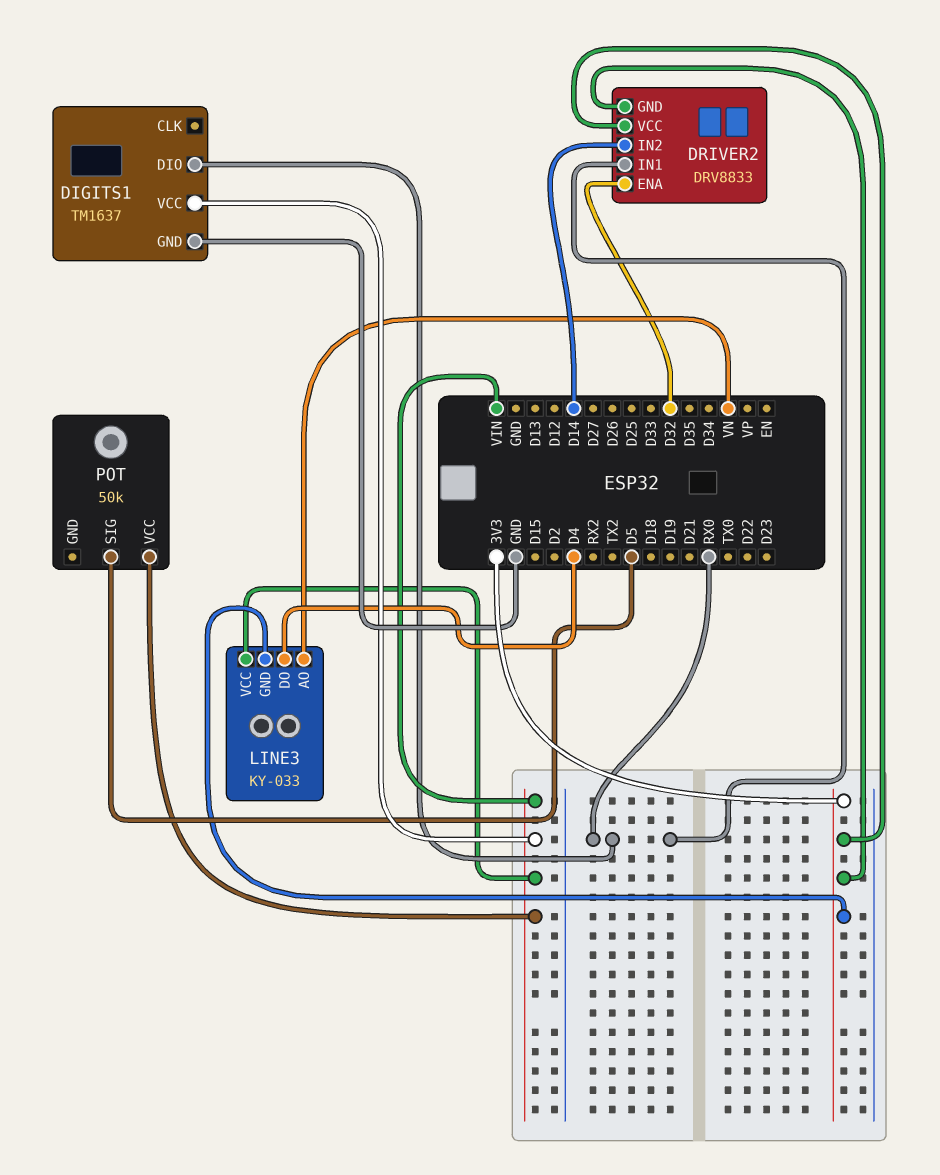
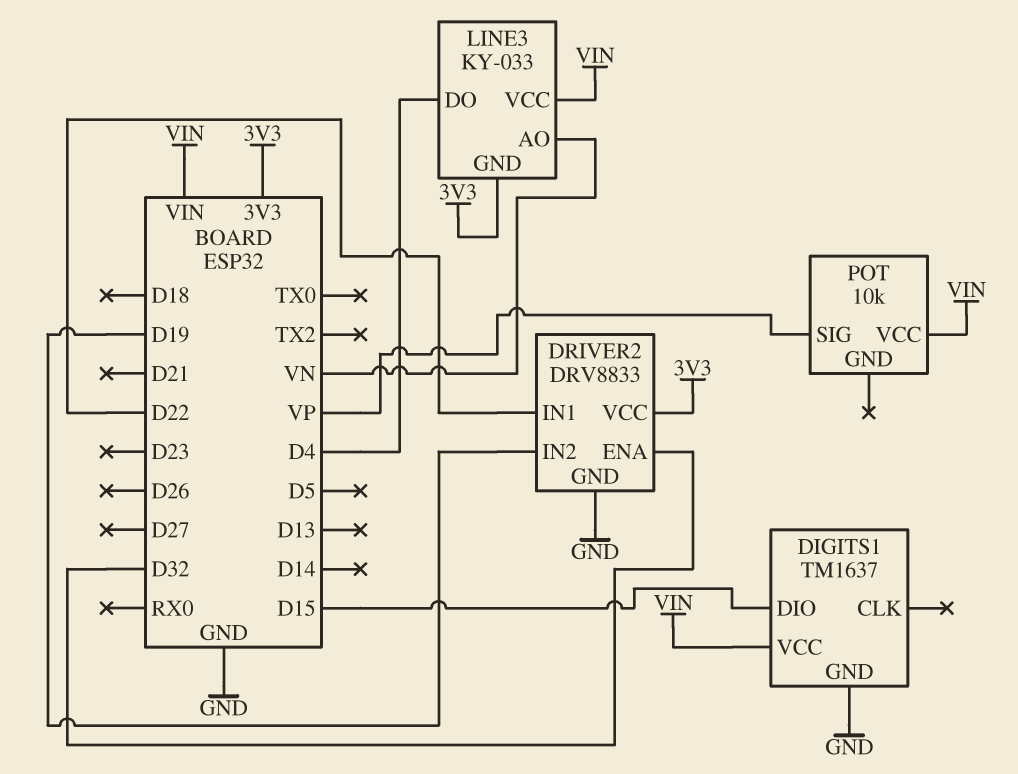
DIGITS1 pin DIO: RX0 -> D15
DRIVER2 pin GND: 3V3 -> GND
DRIVER2 pin IN1: RX0 -> D22
DRIVER2 pin IN2: D14 -> D19
POT: 50k -> 10k
POT pin SIG: D5 -> VP

